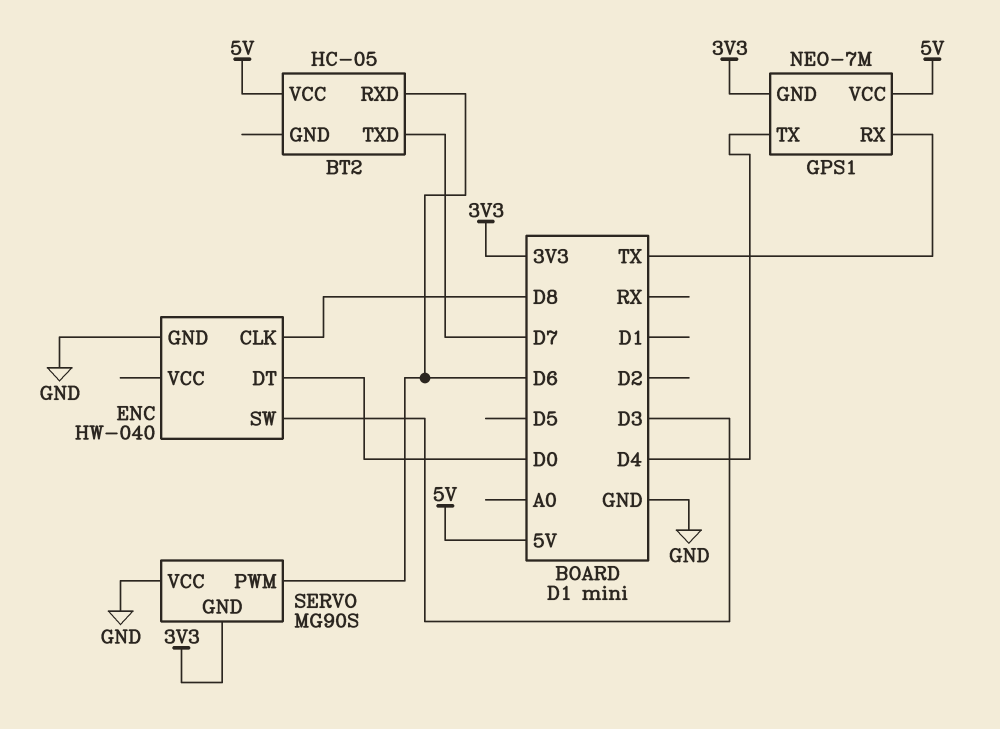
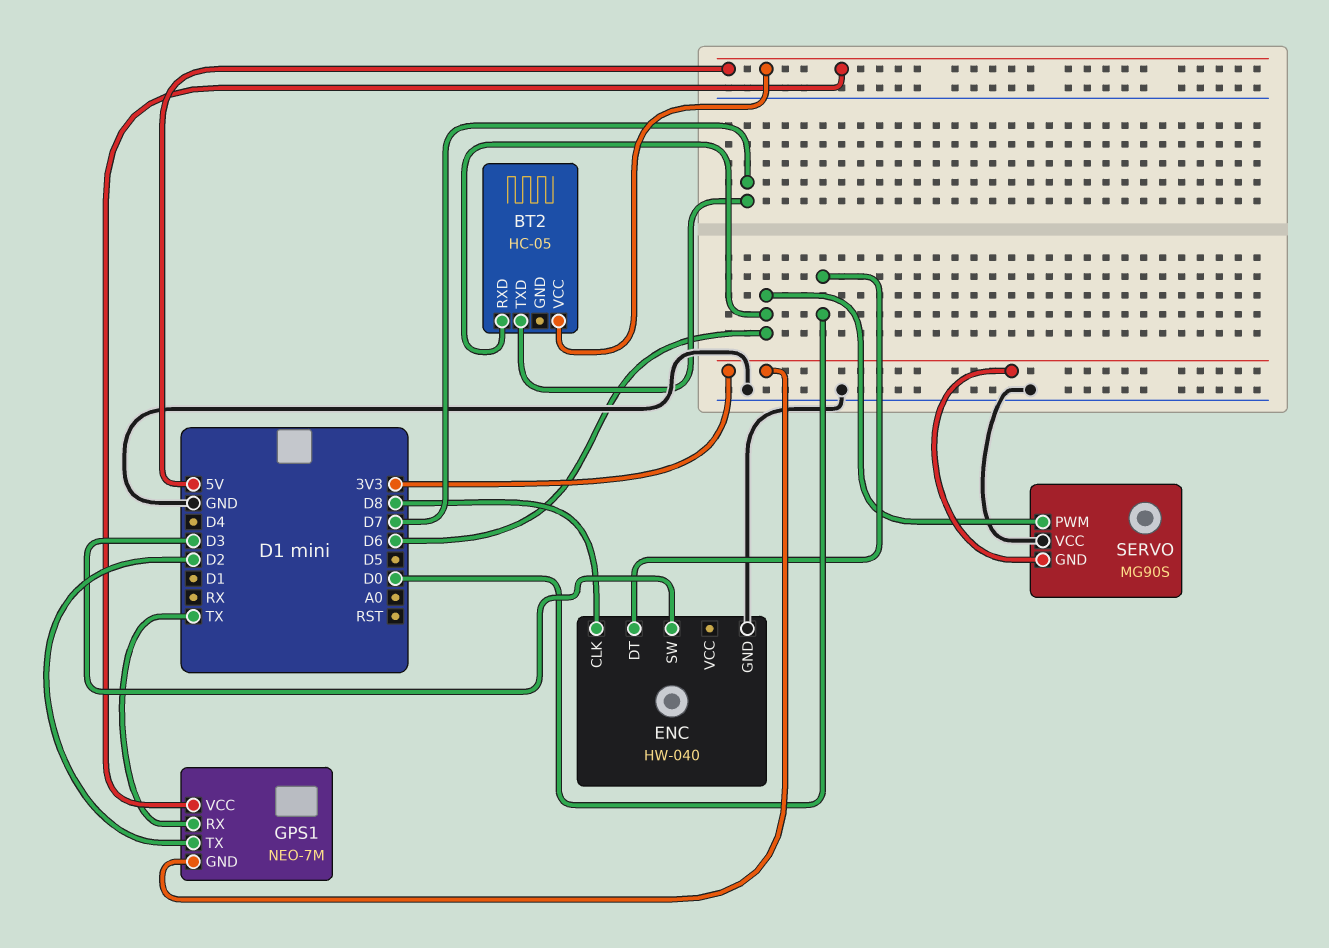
GPS1 pin TX: D4 -> D2

